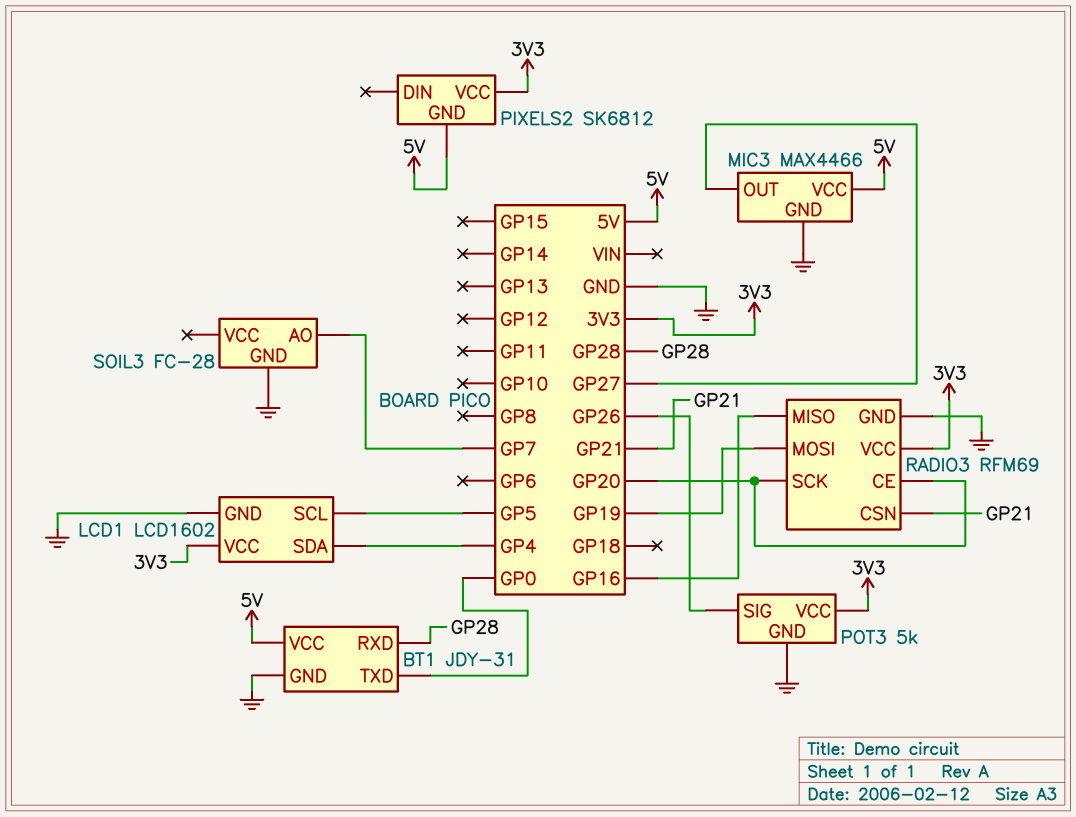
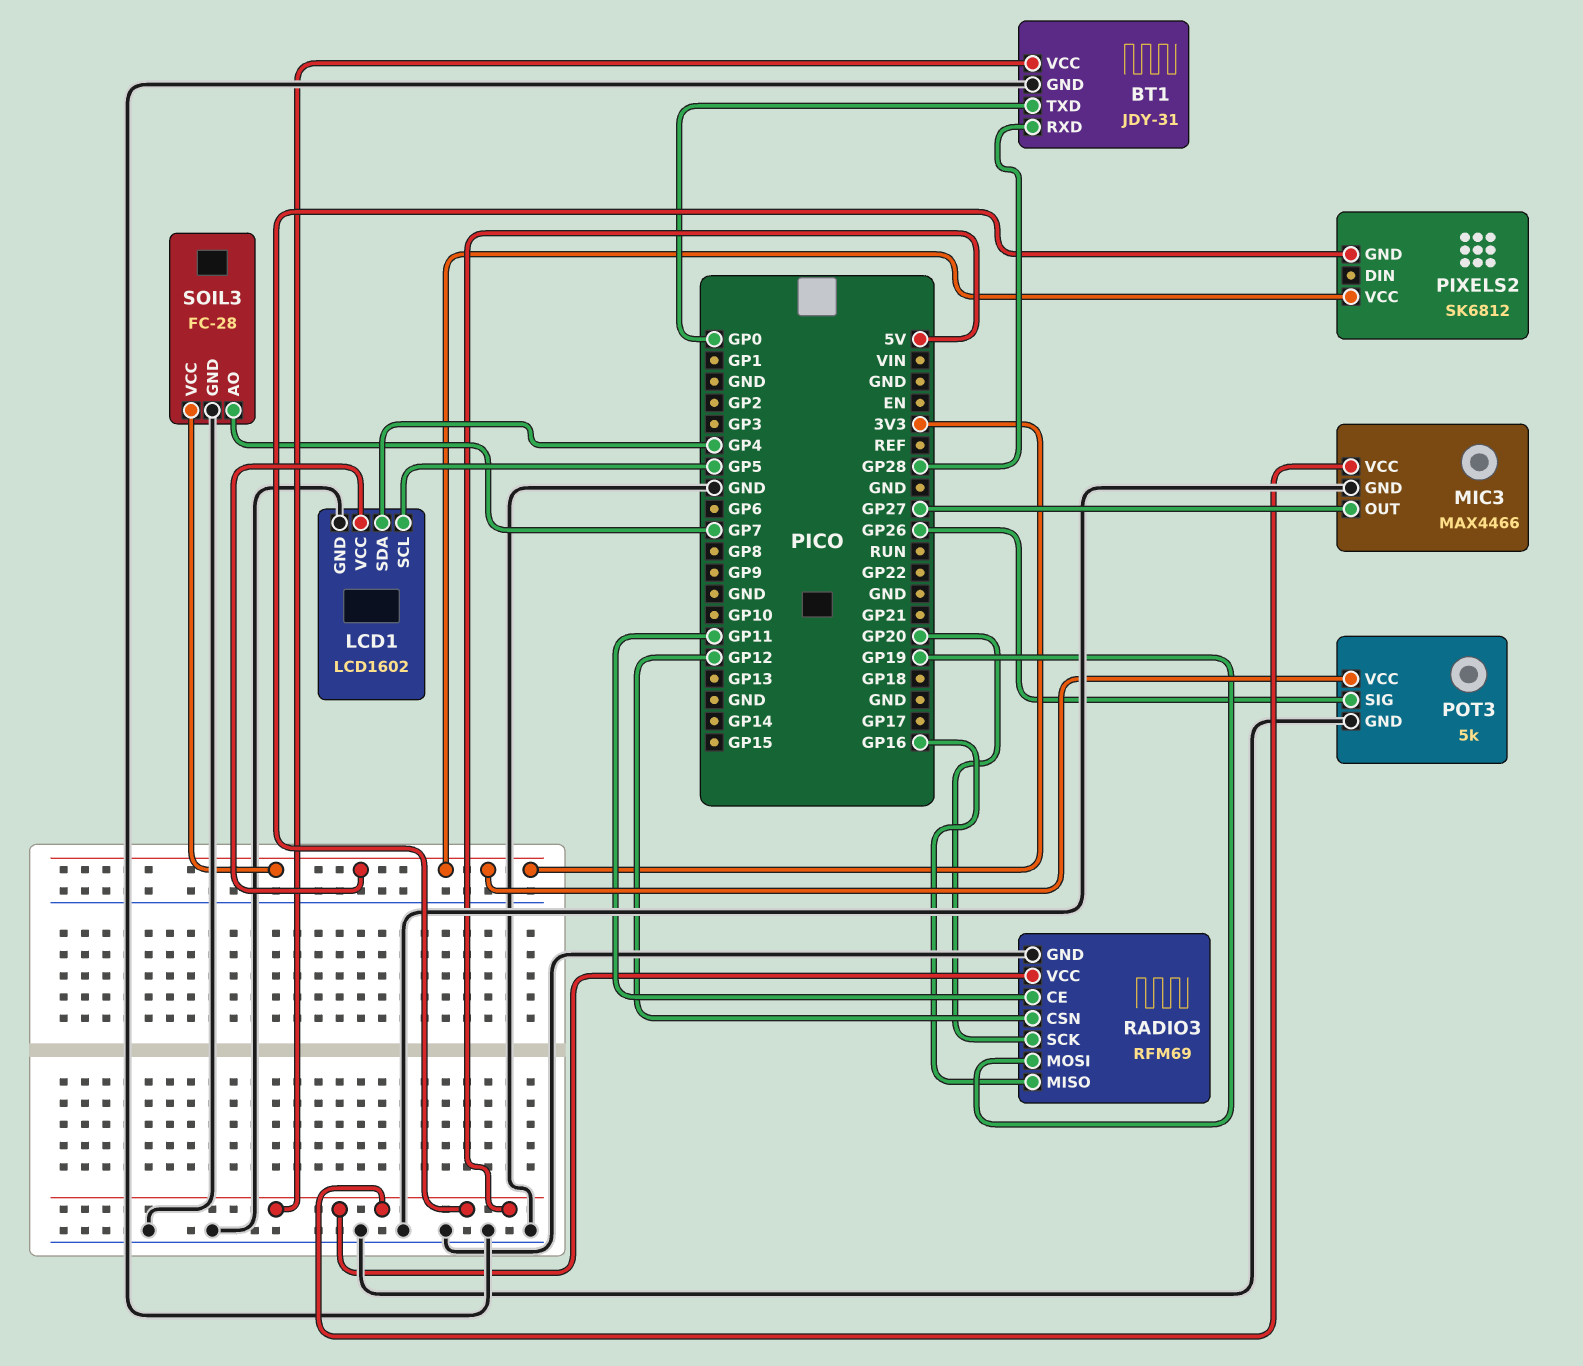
RADIO3 pin CE: GP20 -> GP11
RADIO3 pin CSN: GP21 -> GP12
RADIO3 pin VCC: 3V3 -> 5V
SOIL3 pin VCC: none -> 3V3

